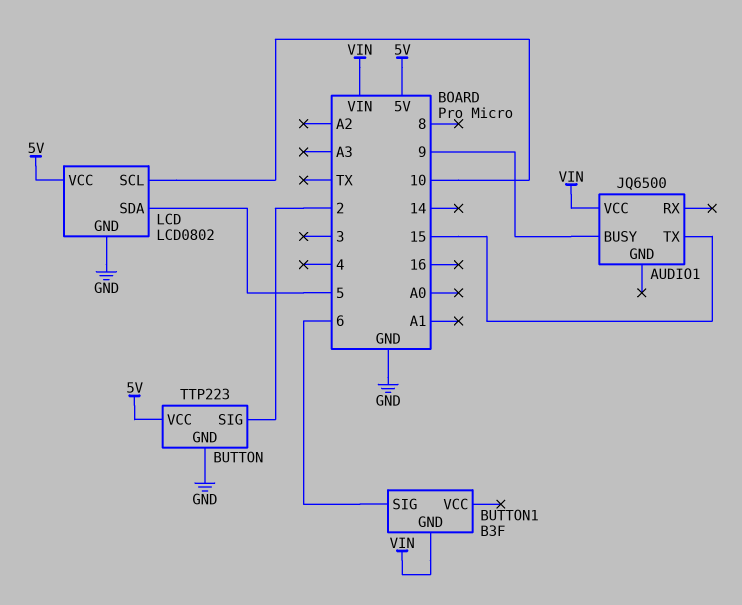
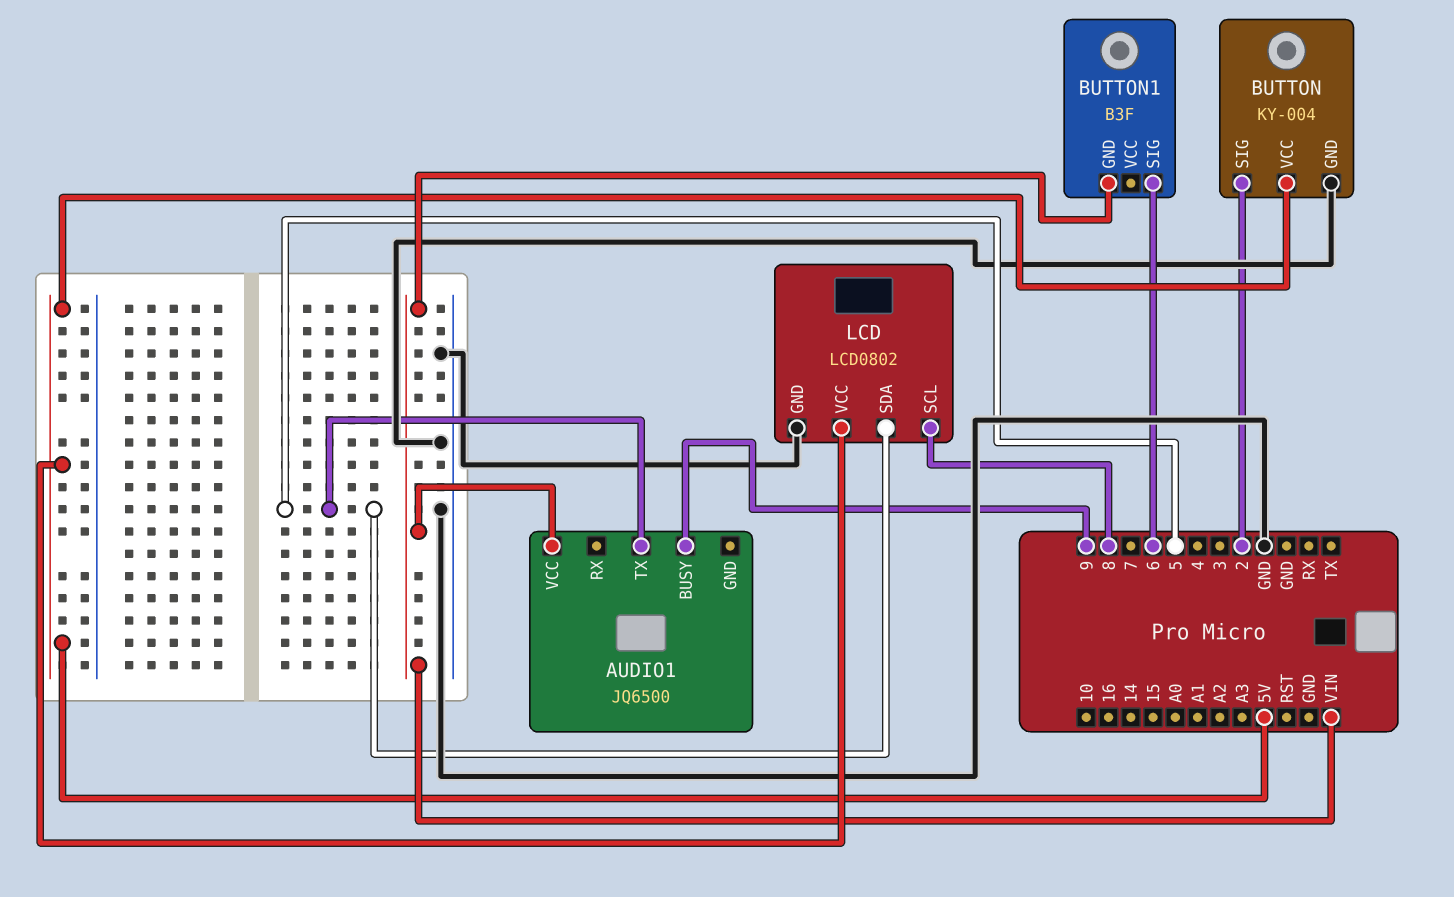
AUDIO1 pin TX: 15 -> 5
BUTTON: TTP223 -> KY-004
LCD pin SCL: 10 -> 8

